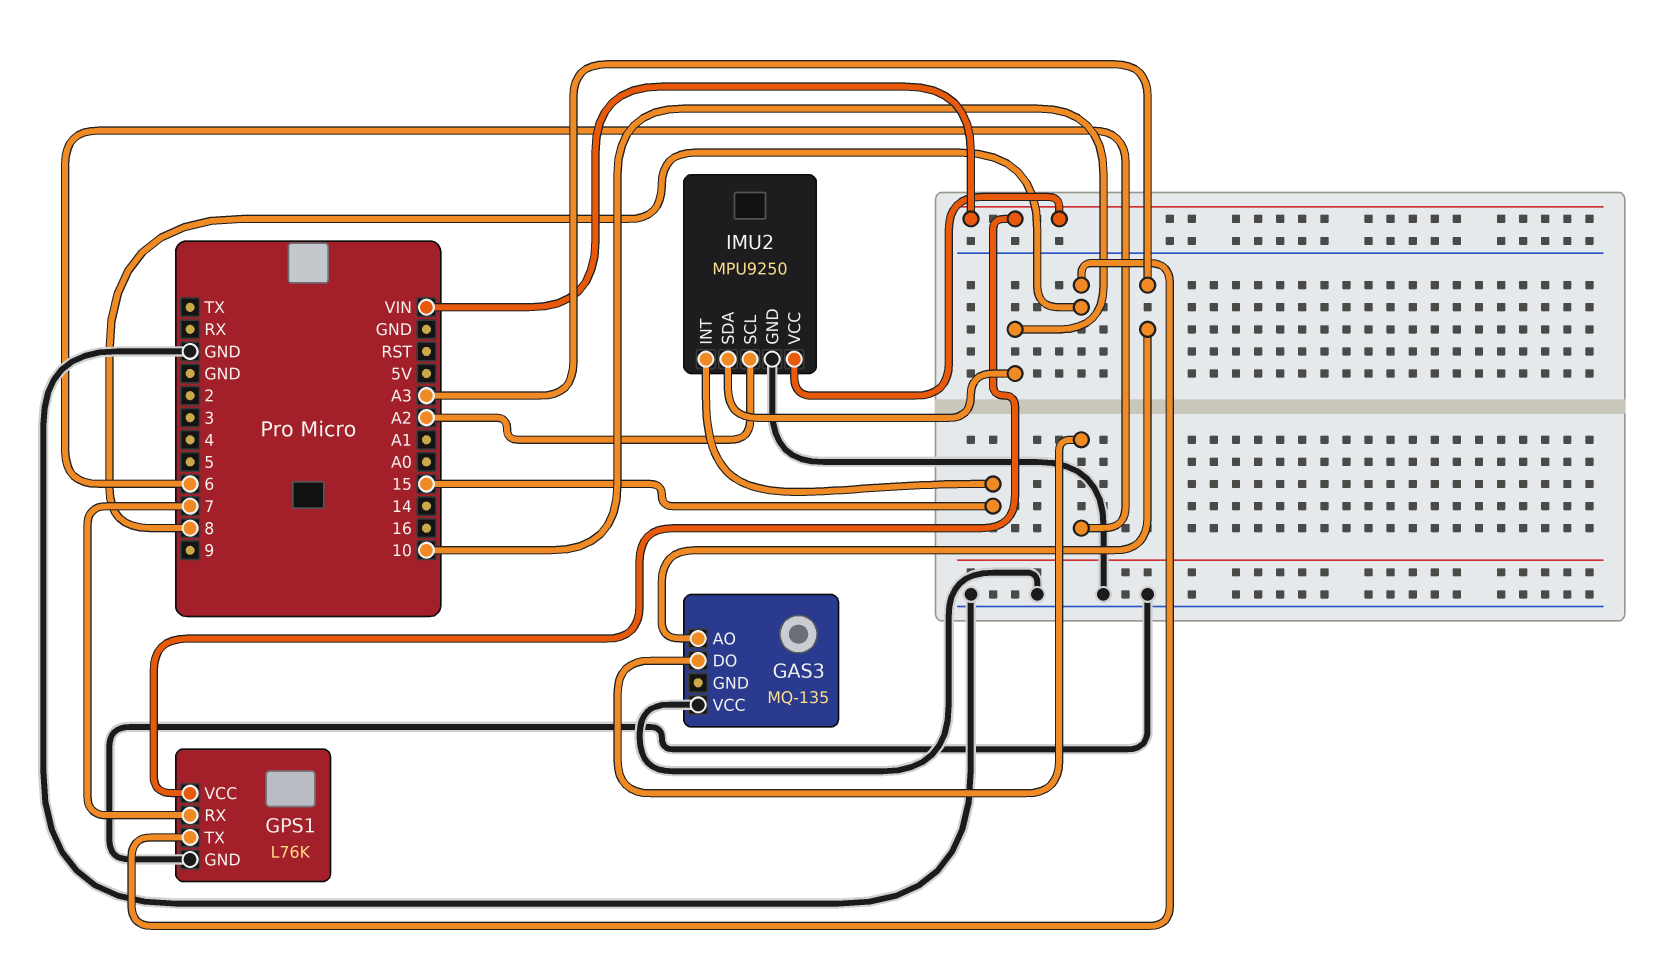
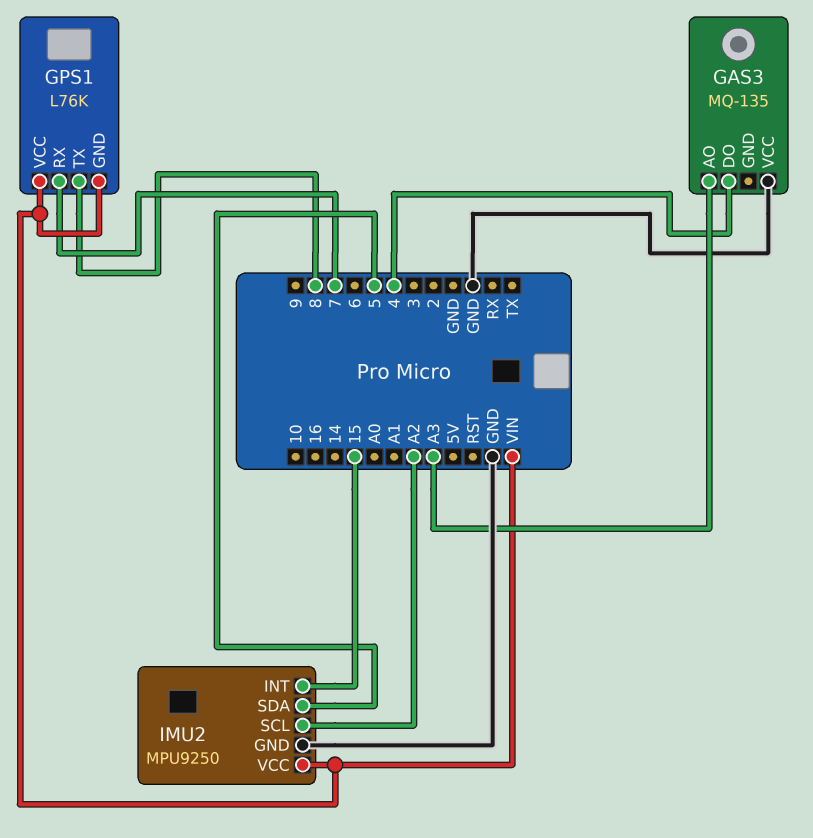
GAS3 pin DO: 6 -> 4
GPS1 pin GND: GND -> VIN
IMU2 pin SDA: 10 -> 5

